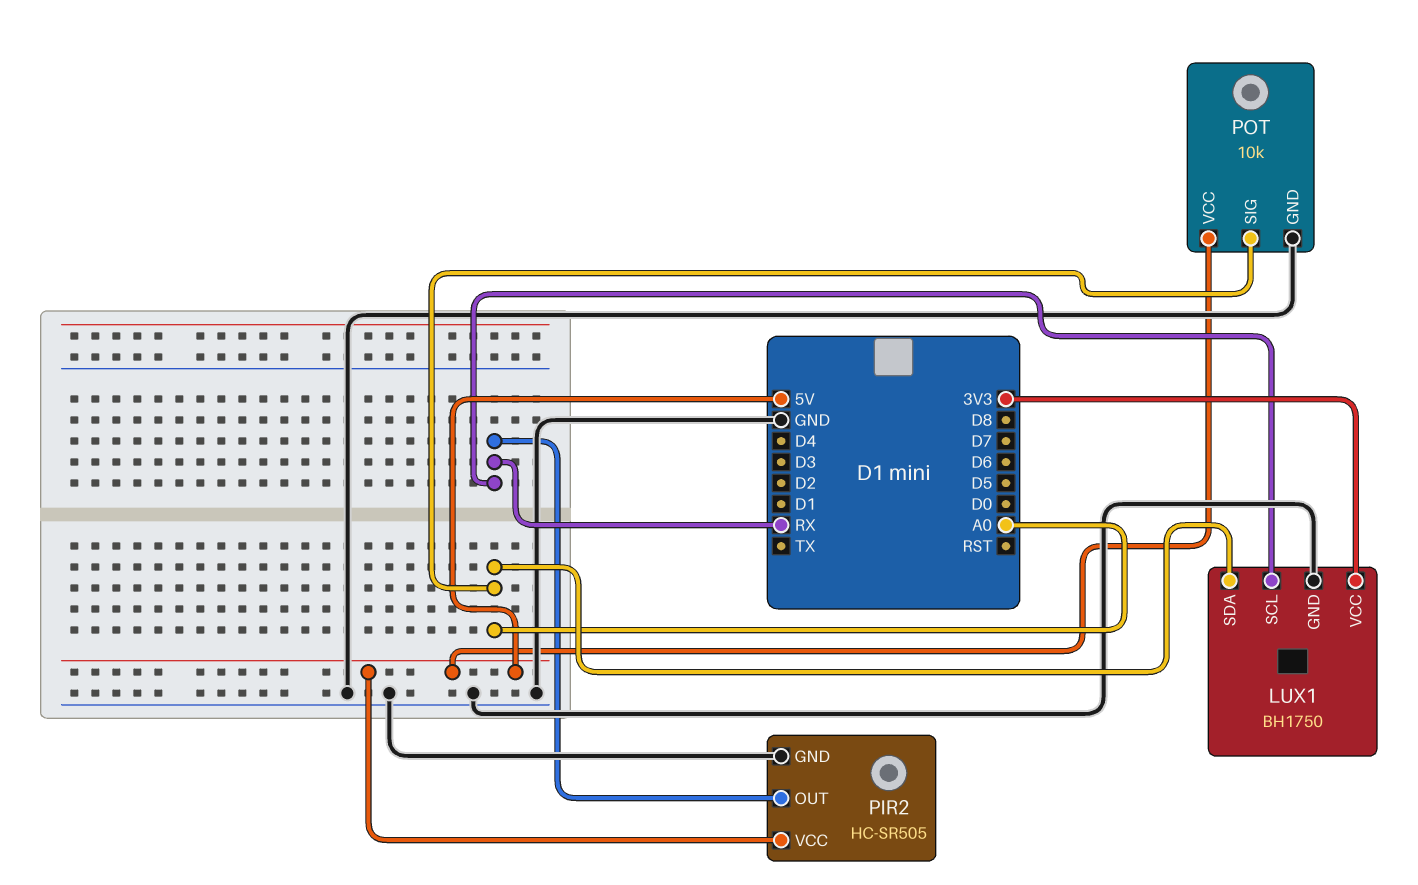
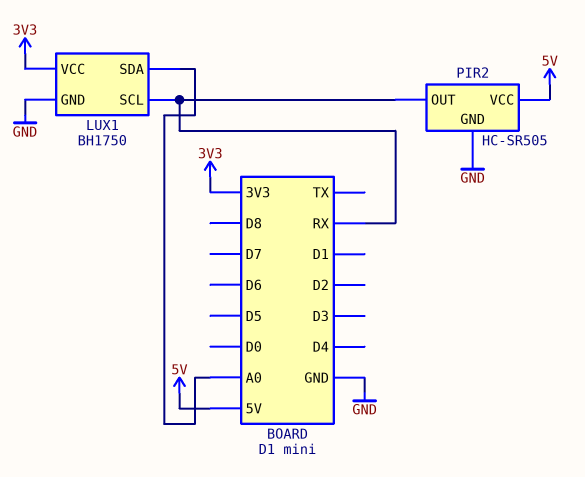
POT: 10k -> none
POT pin GND: GND -> none
POT pin SIG: A0 -> none
POT pin VCC: 5V -> none

